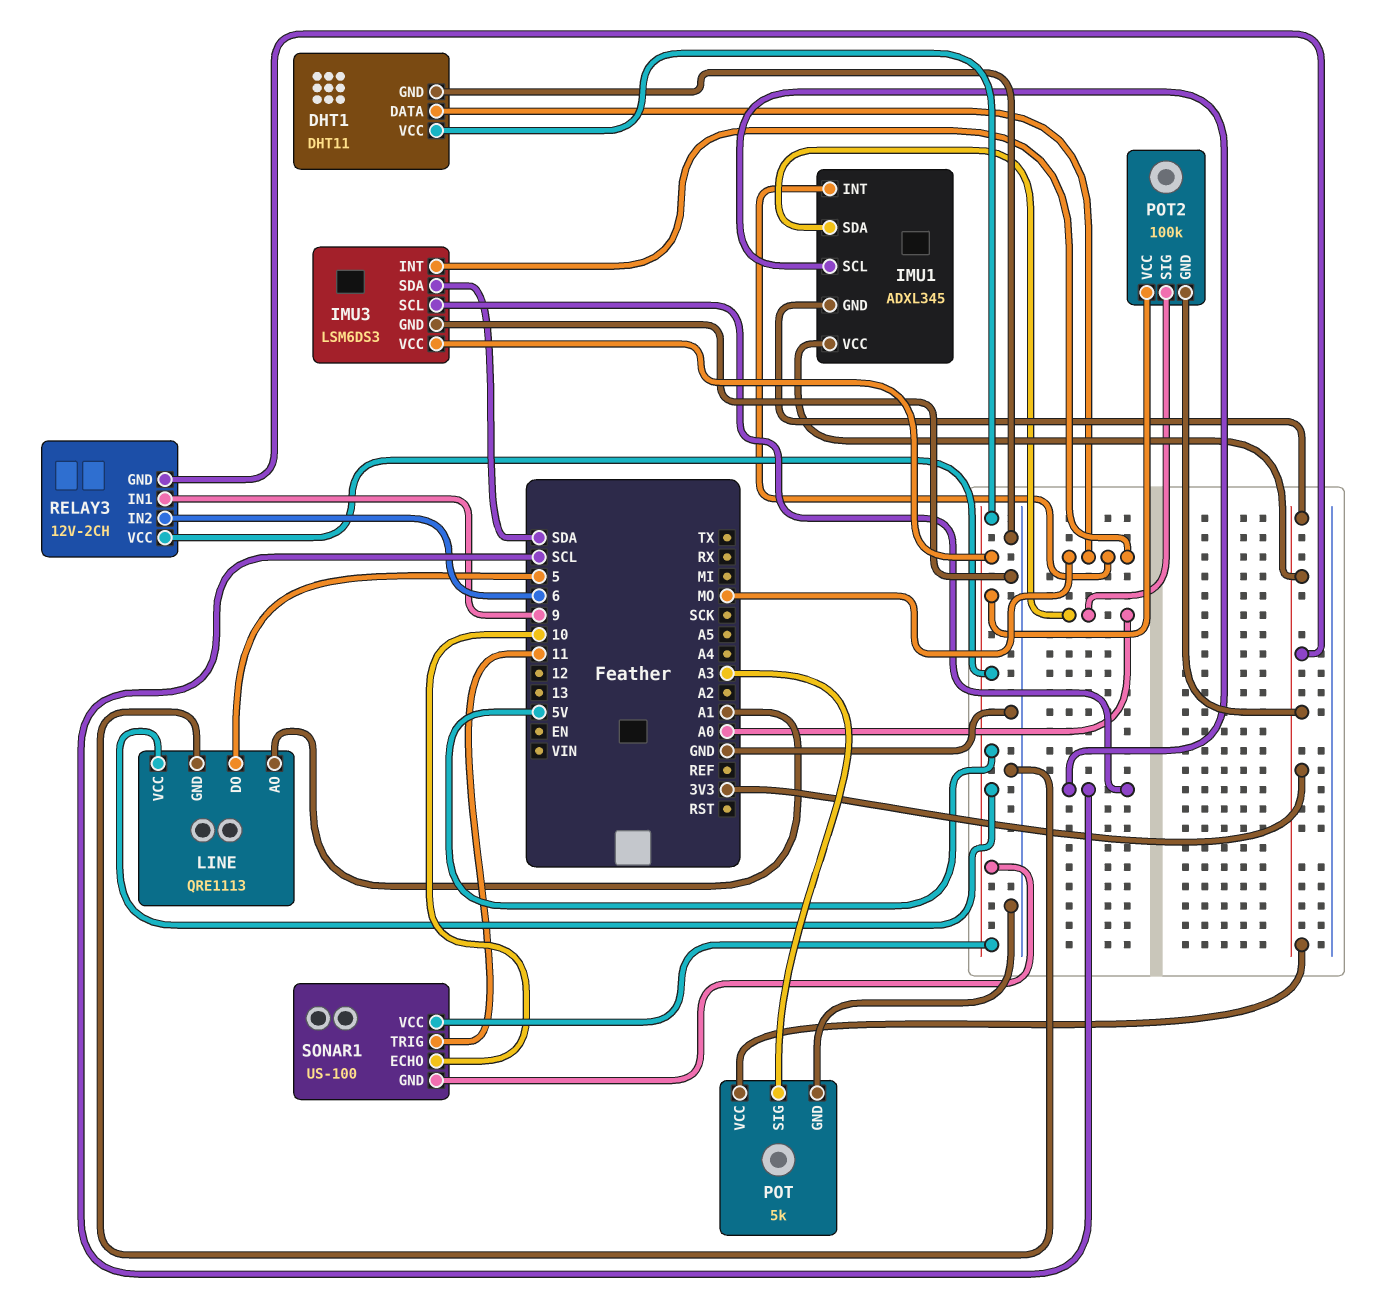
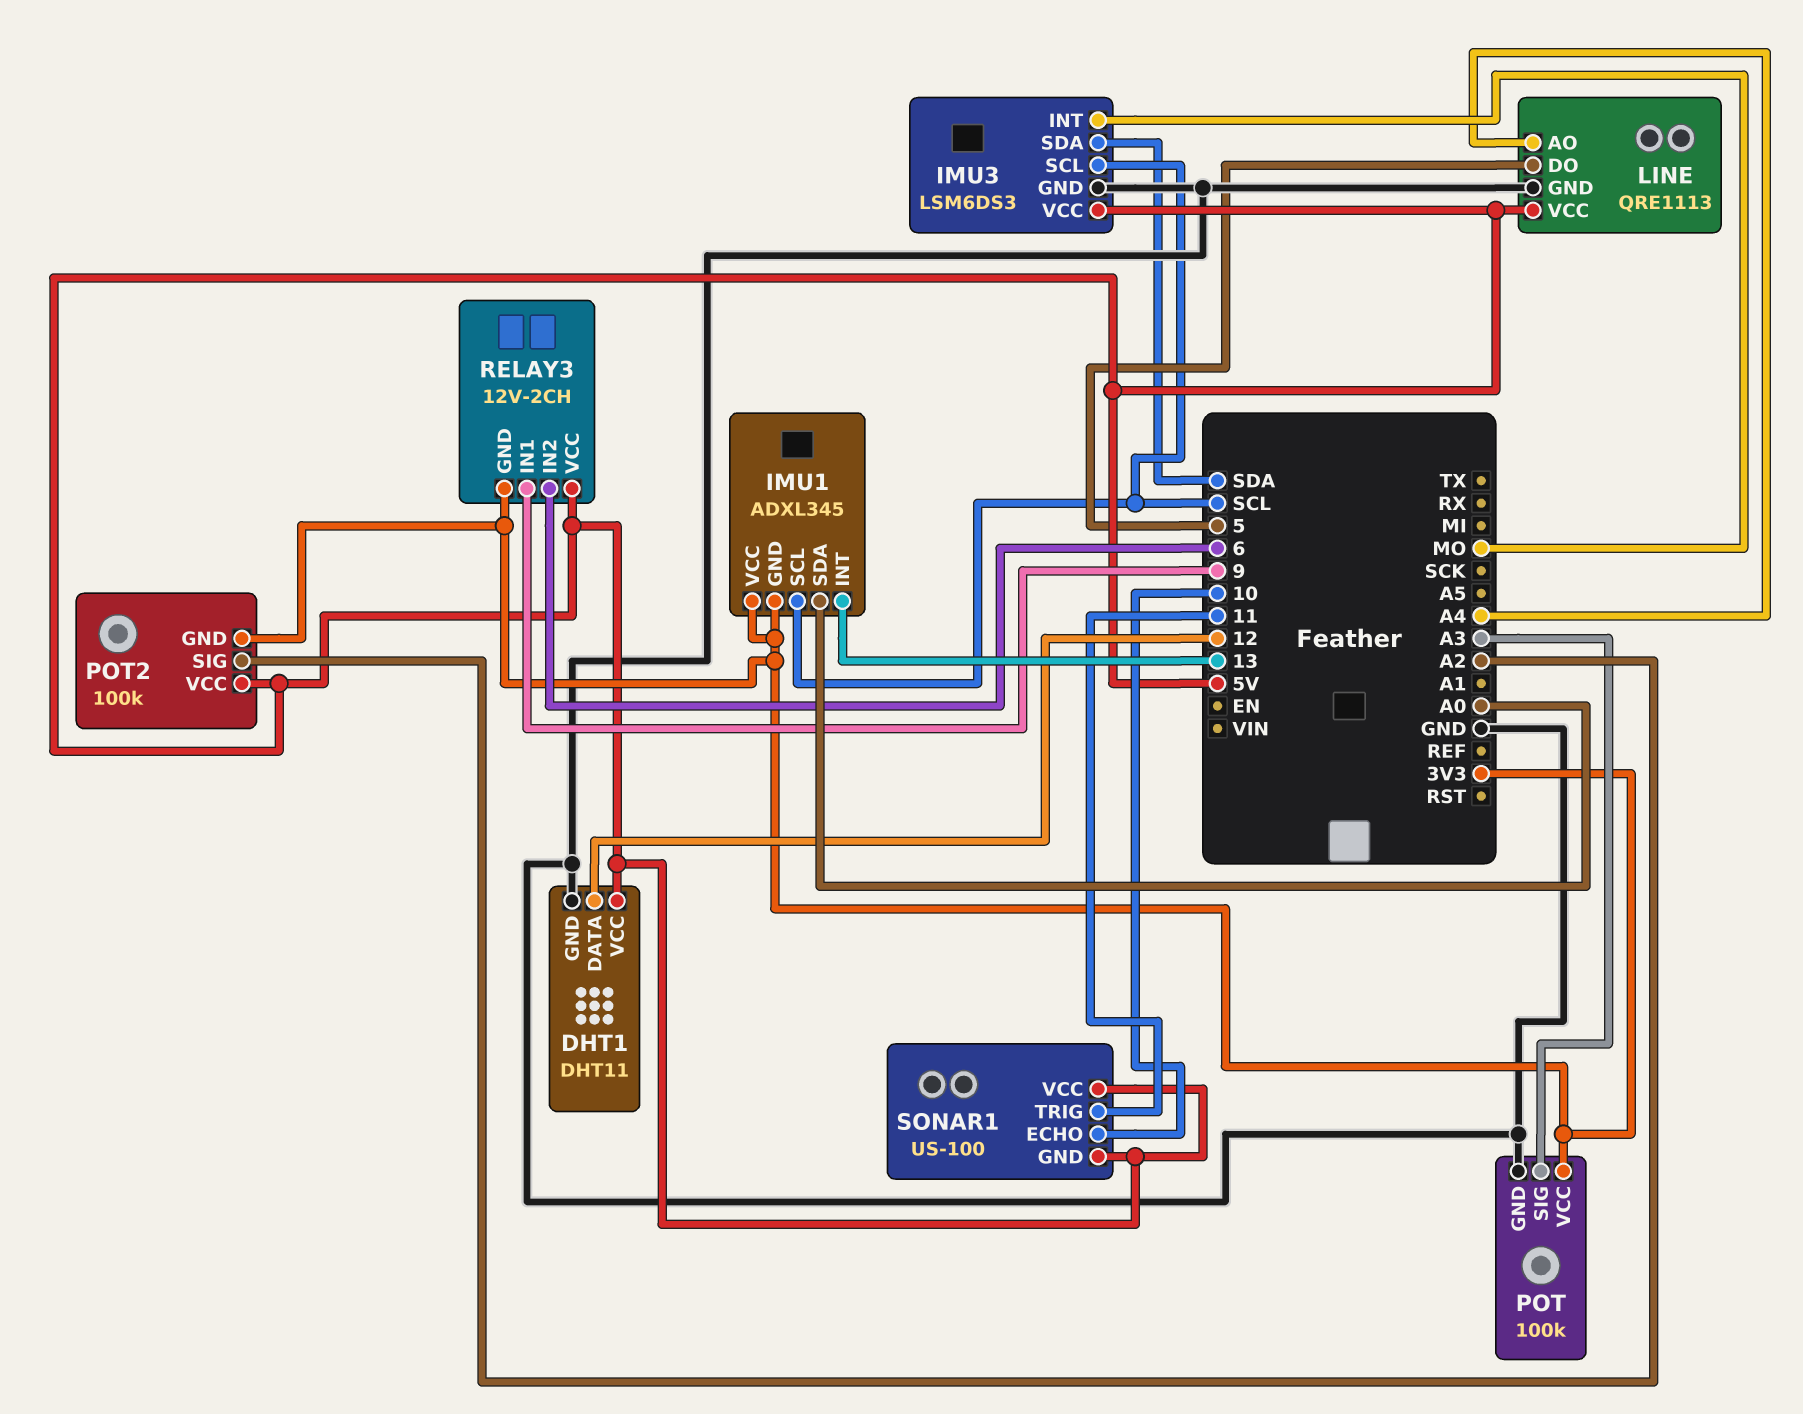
DHT1 pin DATA: MO -> 12
IMU1 pin INT: MO -> 13
LINE pin AO: A1 -> A4
POT: 5k -> 100k
POT2 pin SIG: A0 -> A2

